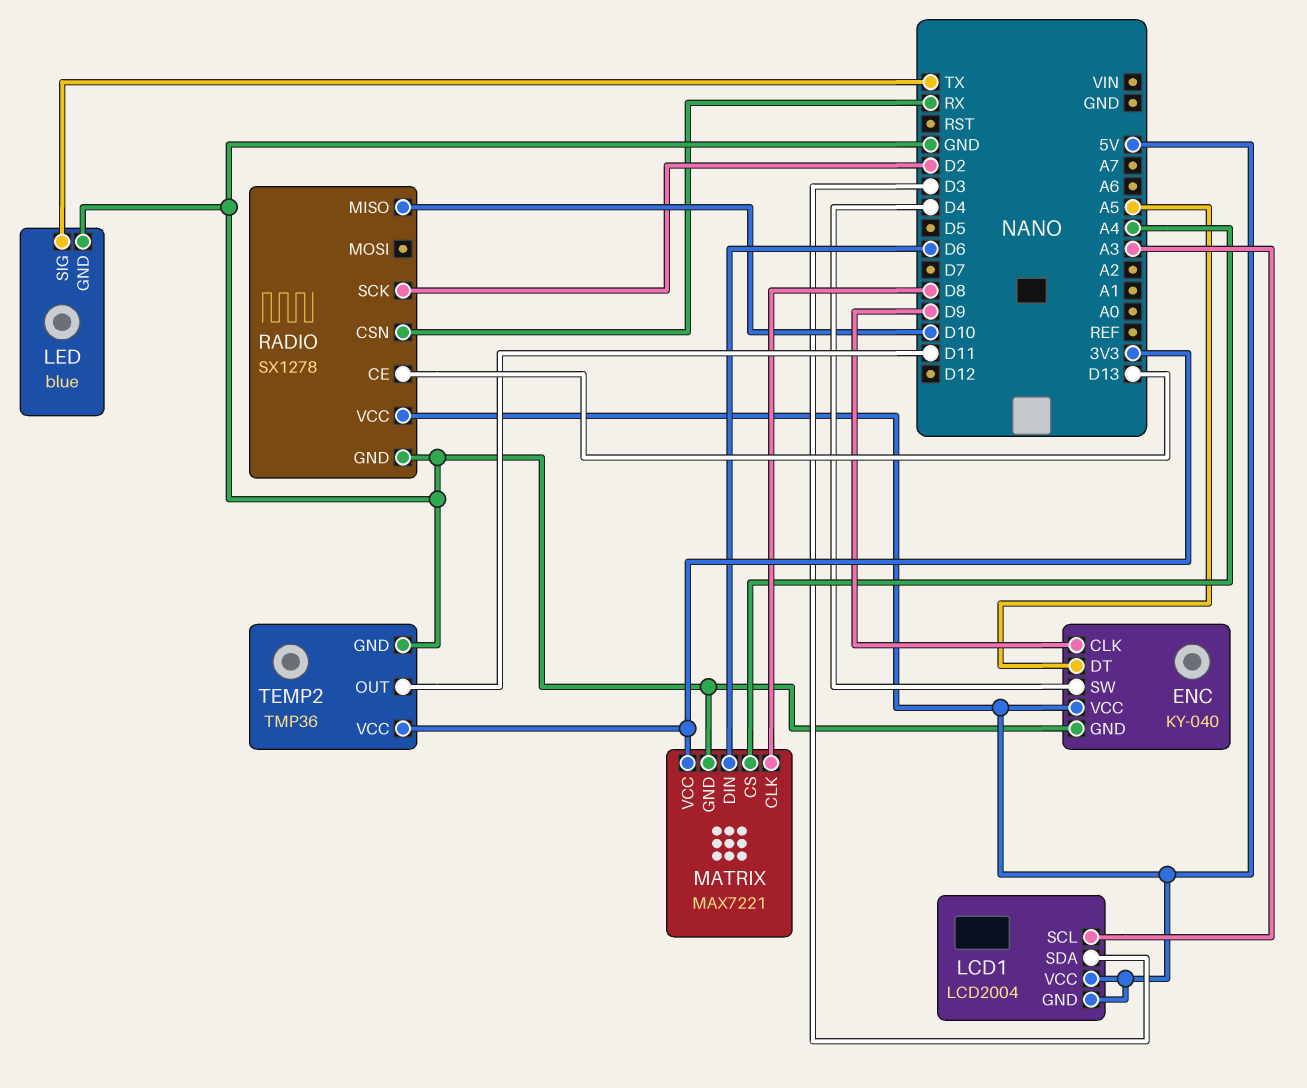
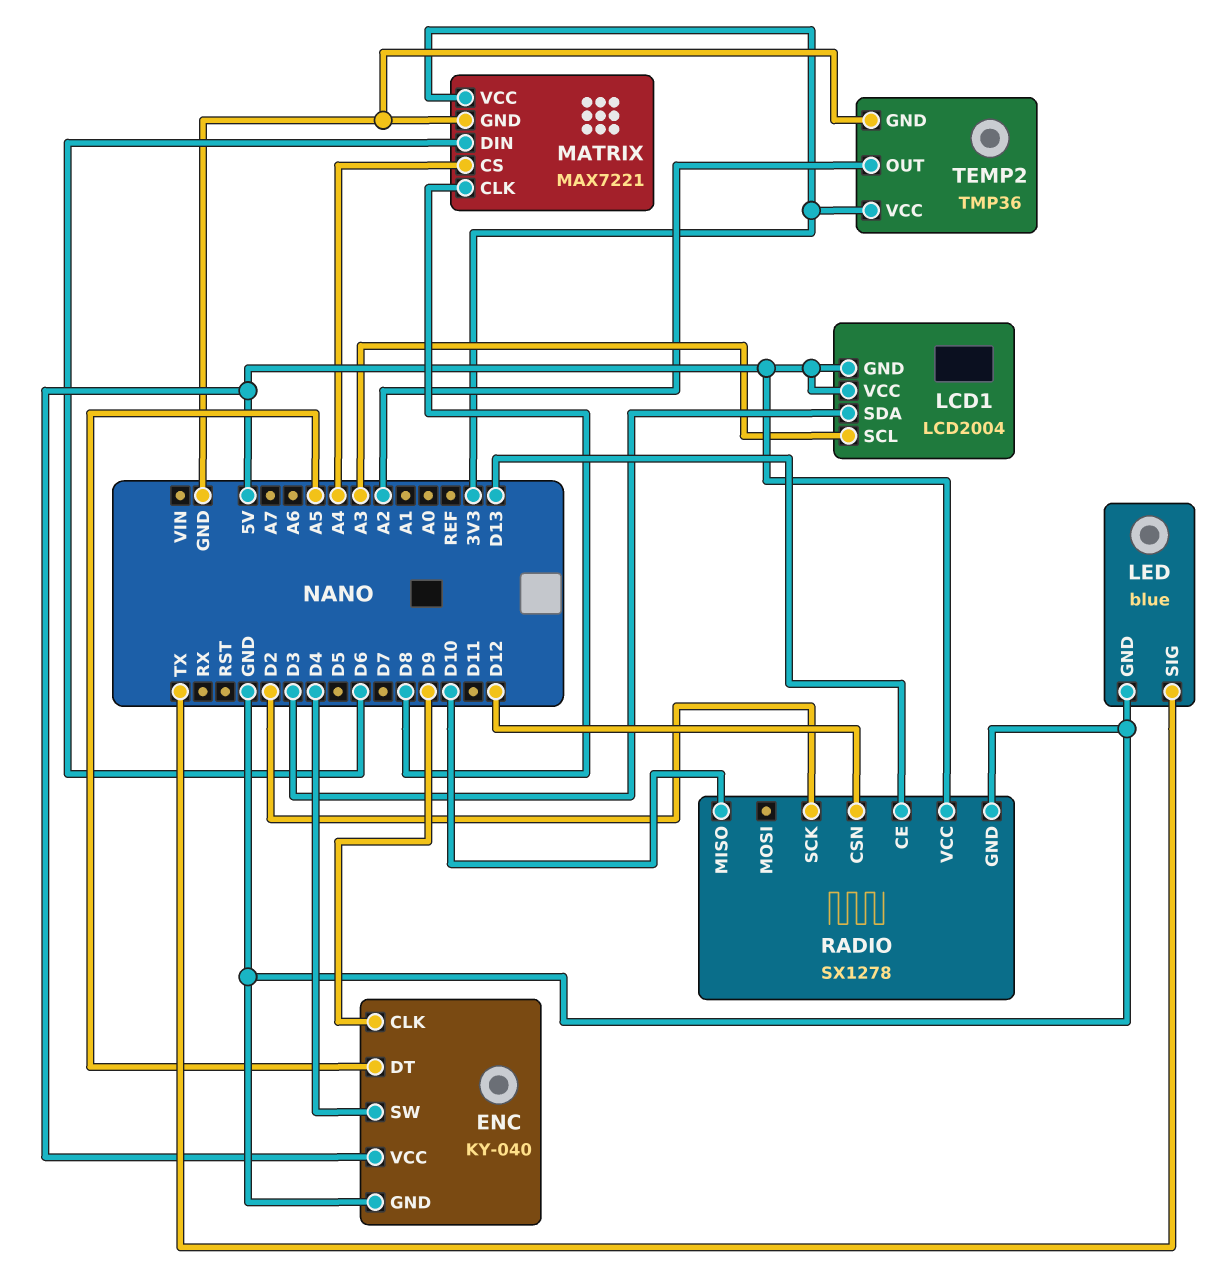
RADIO pin CSN: RX -> D12
TEMP2 pin OUT: D11 -> A2

